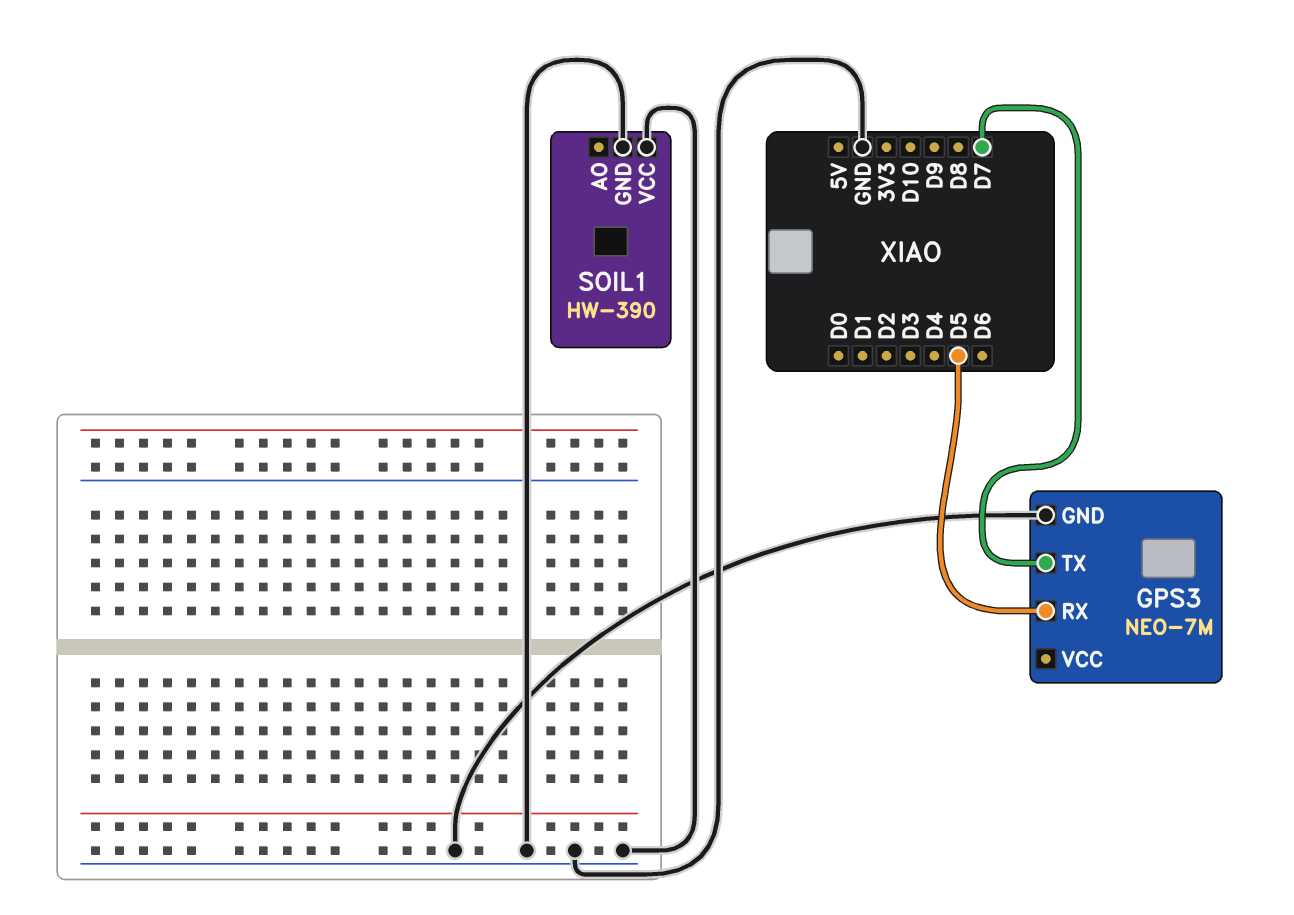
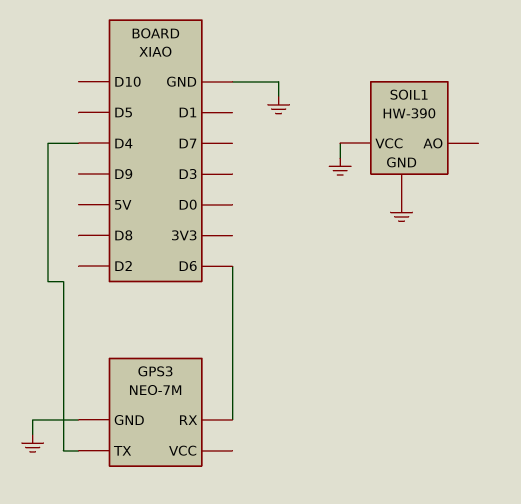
GPS3 pin RX: D5 -> D6
GPS3 pin TX: D7 -> D4

